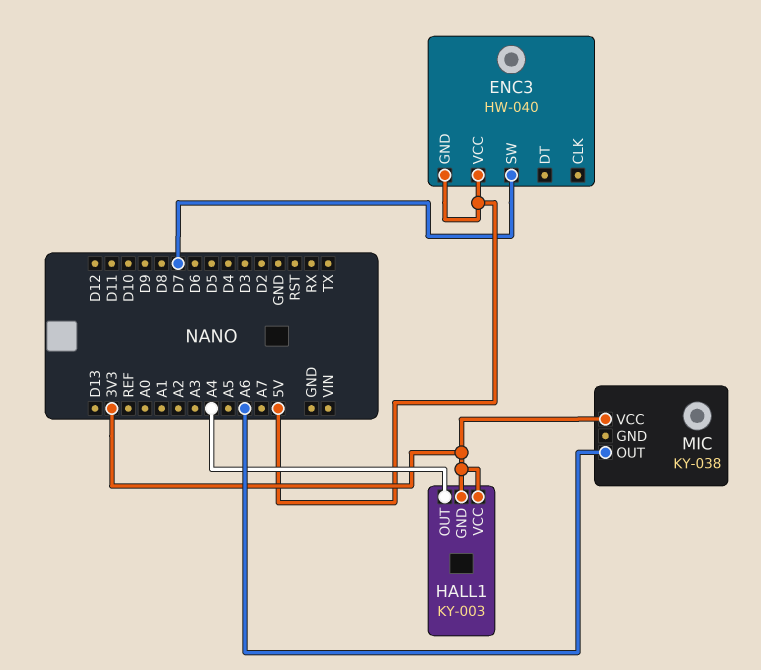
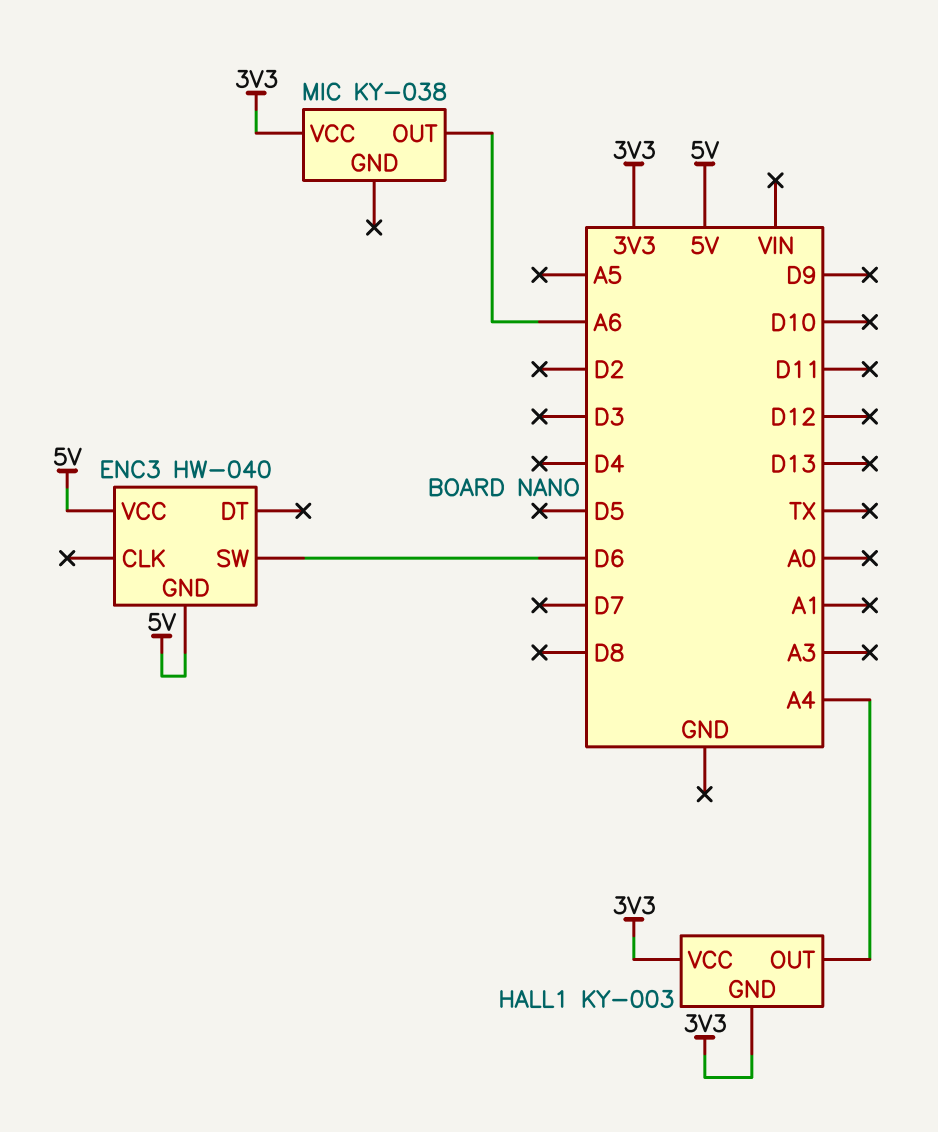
ENC3 pin SW: D7 -> D6

